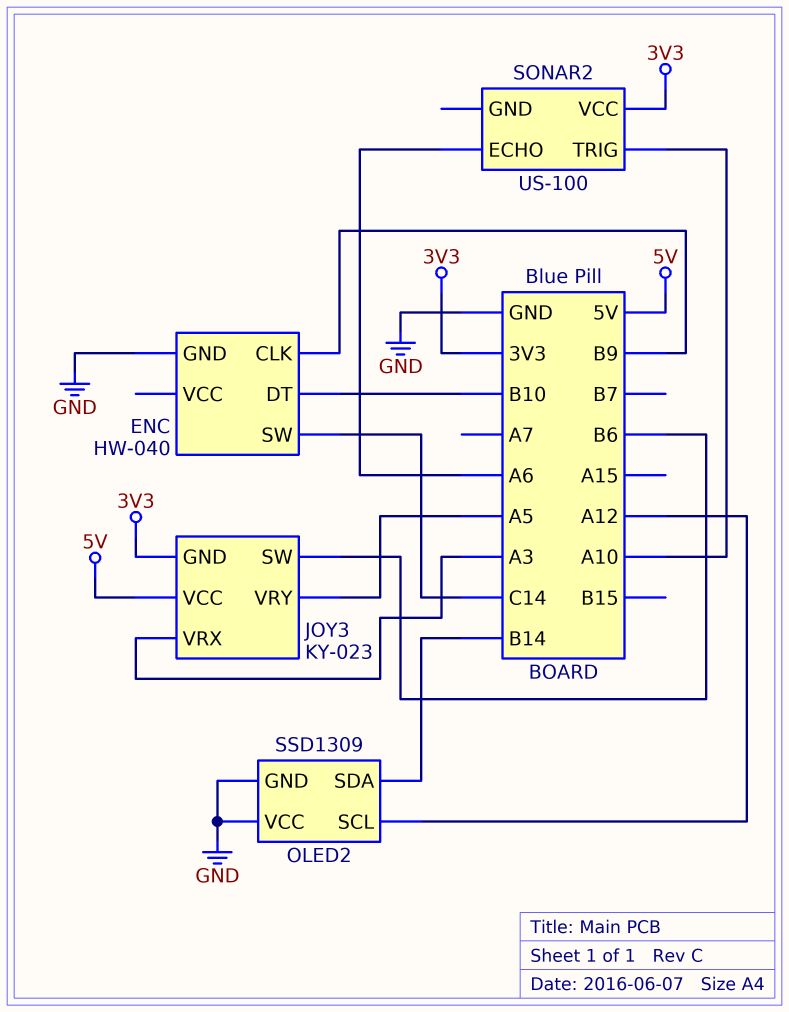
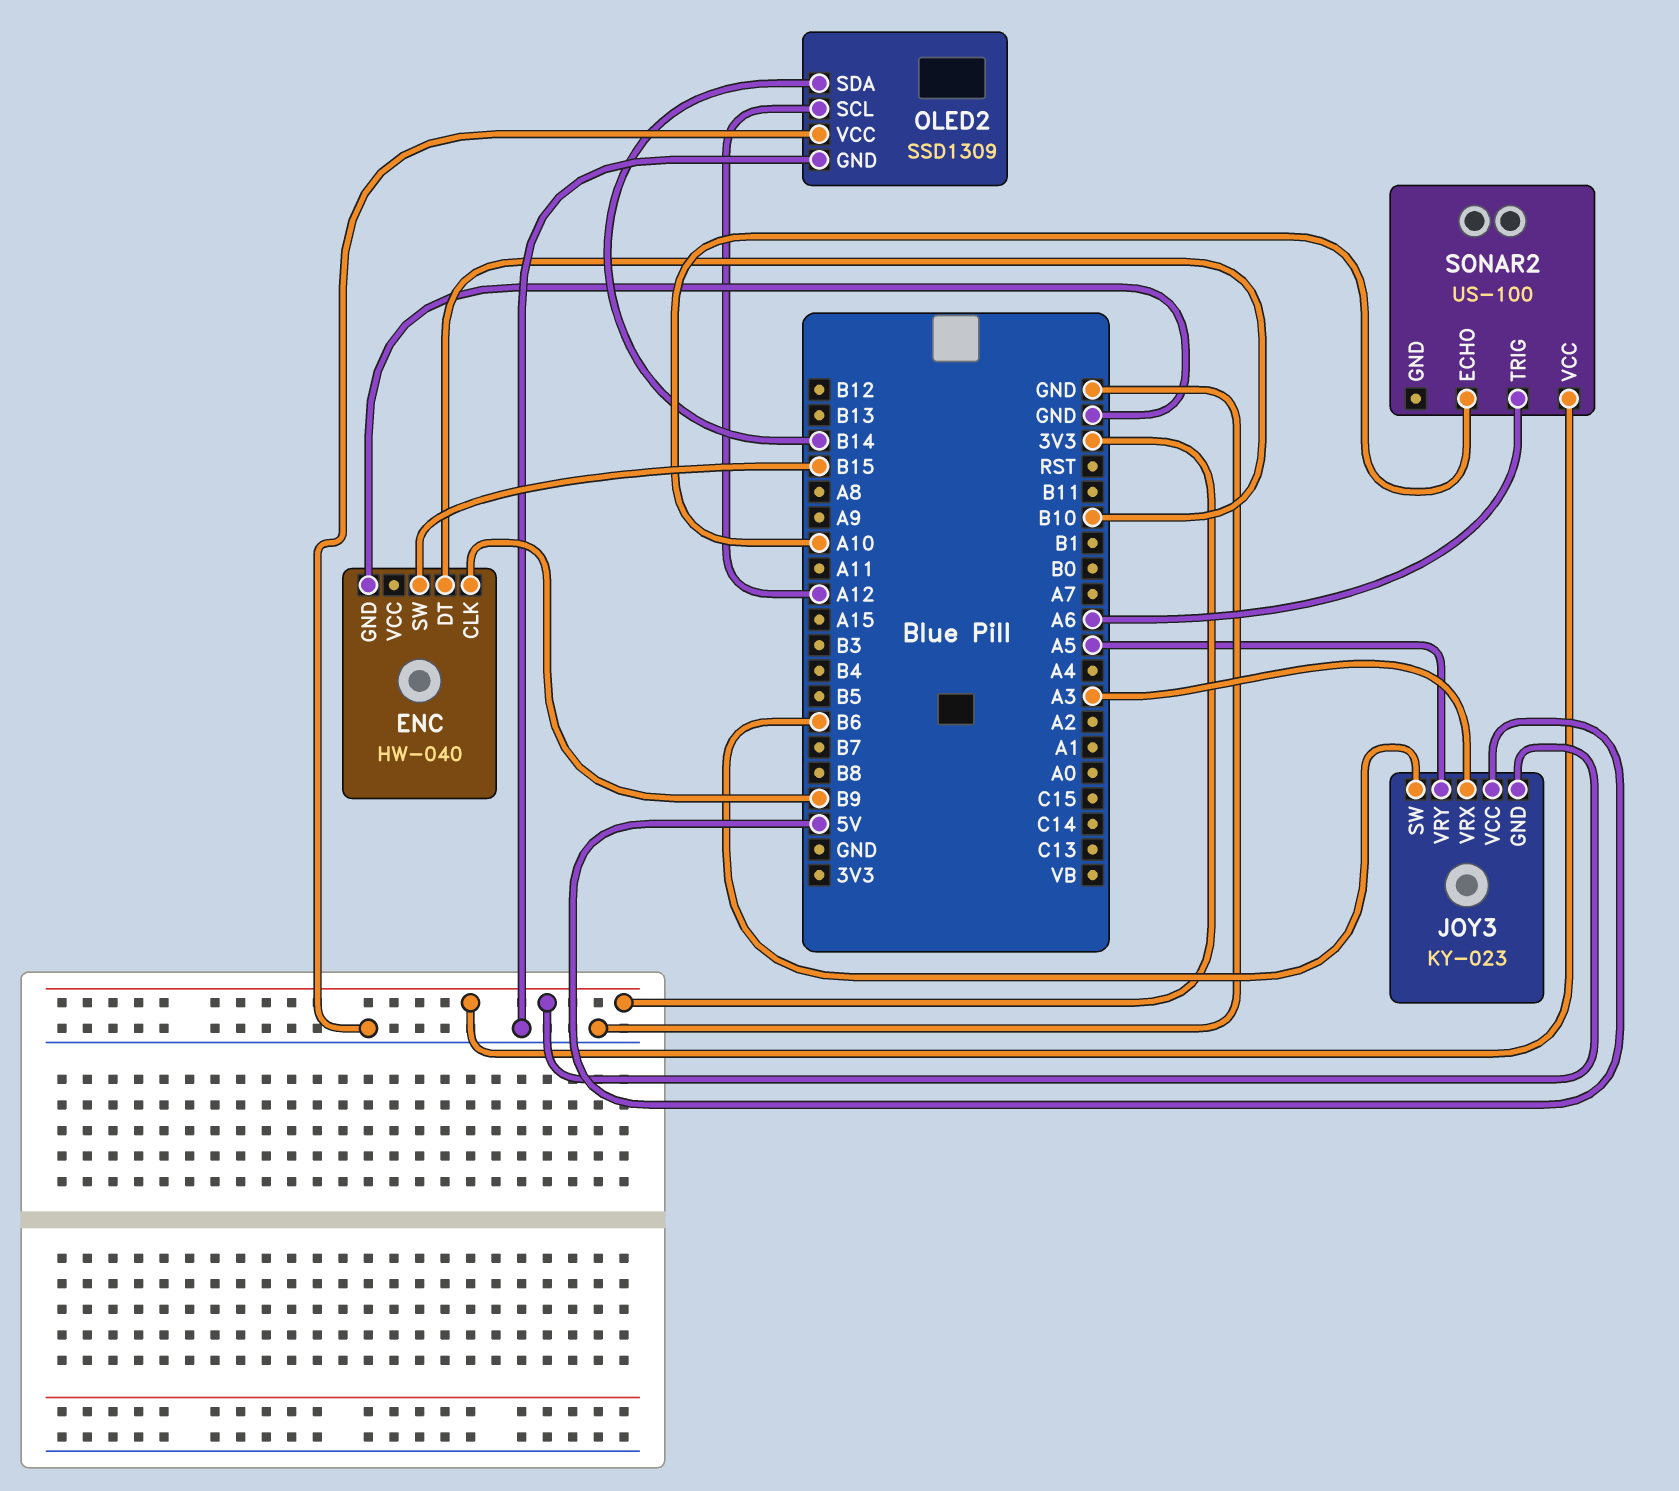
ENC pin SW: C14 -> B15
SONAR2 pin ECHO: A6 -> A10
SONAR2 pin TRIG: A10 -> A6

